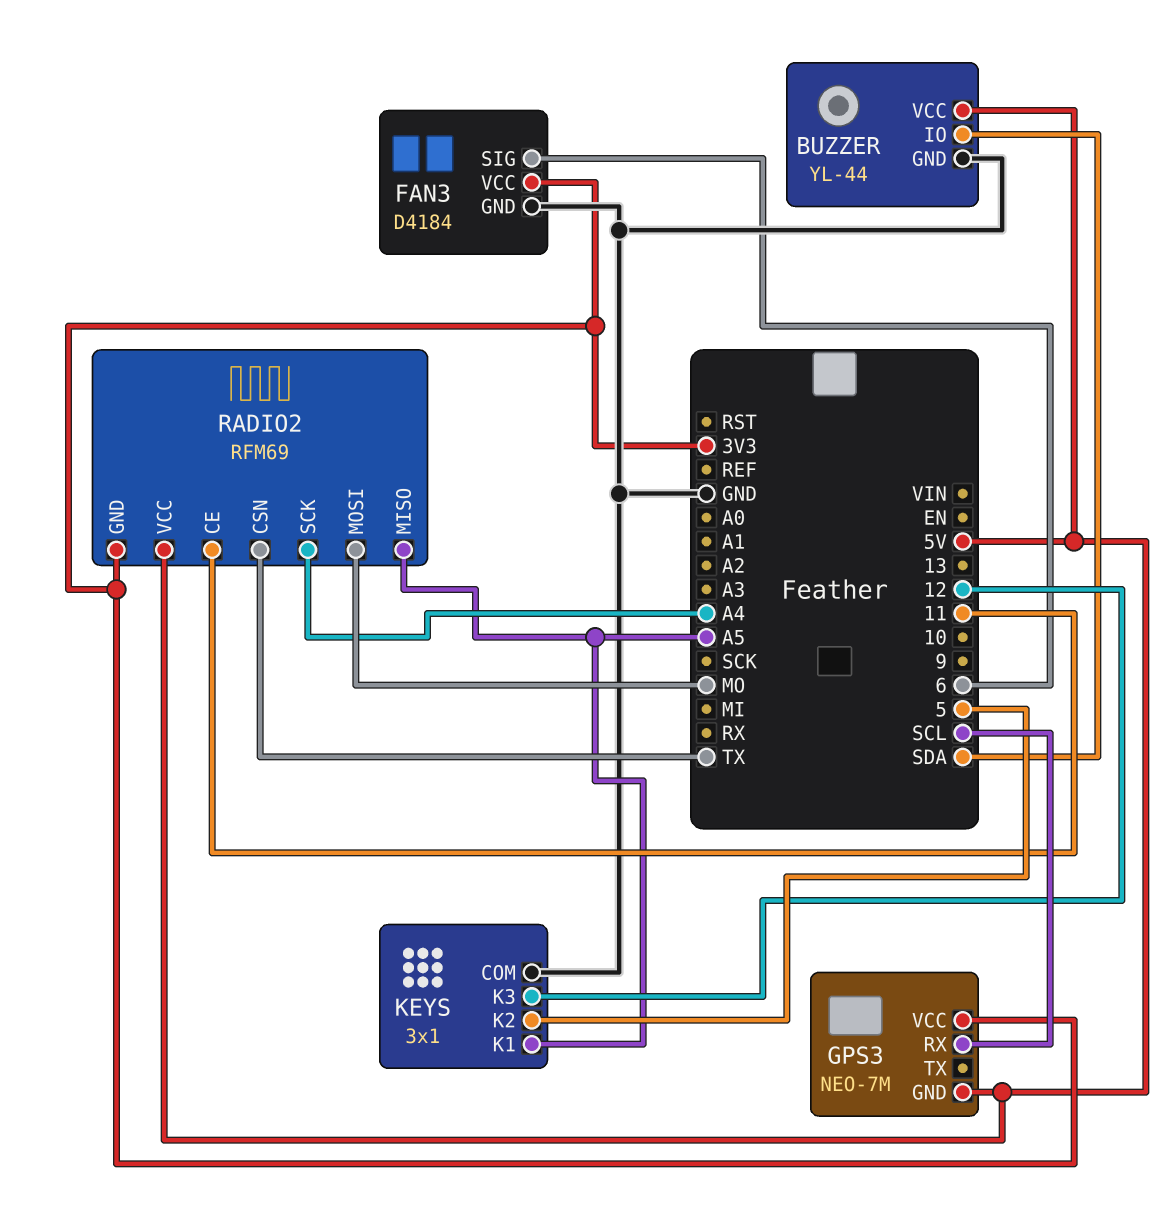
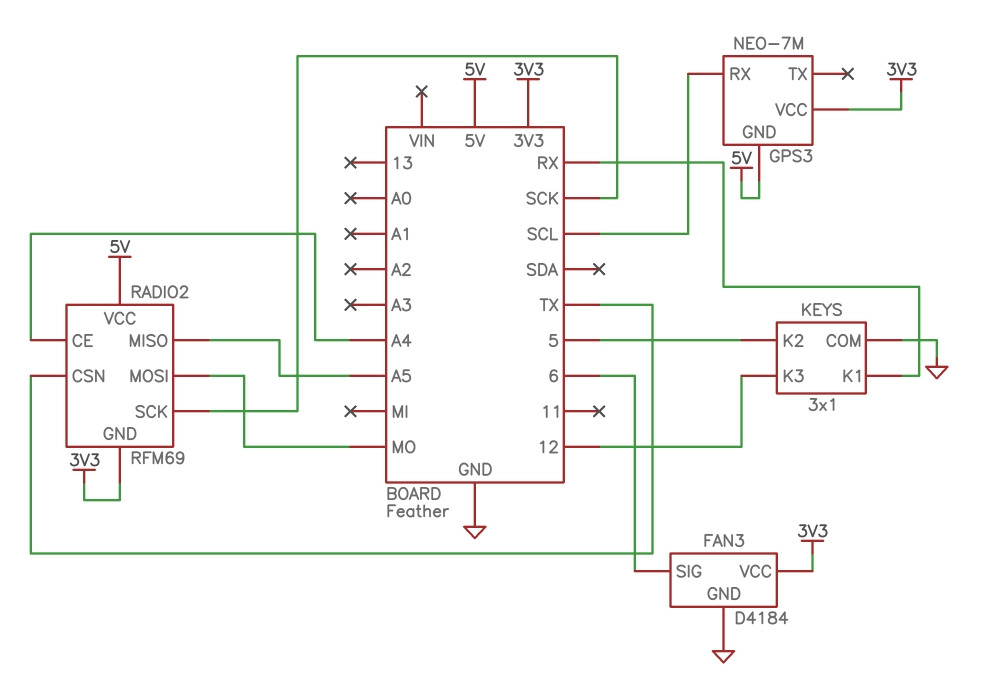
BUZZER: YL-44 -> none
BUZZER pin GND: GND -> none
BUZZER pin IO: SDA -> none
BUZZER pin VCC: 5V -> none
KEYS pin K1: A5 -> RX
RADIO2 pin CE: 11 -> A4
RADIO2 pin SCK: A4 -> SCK

